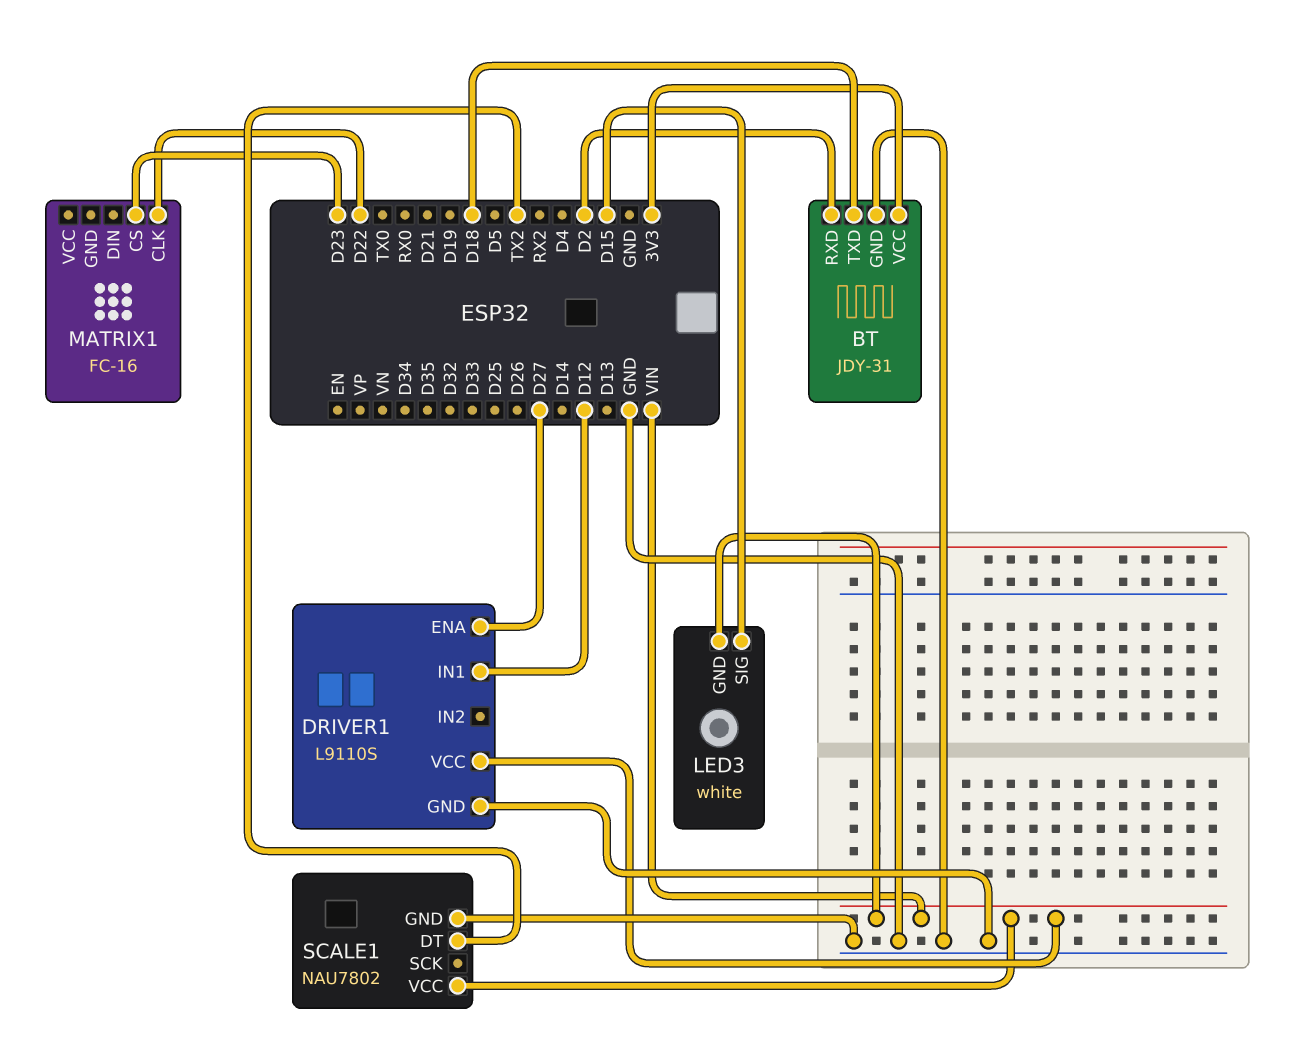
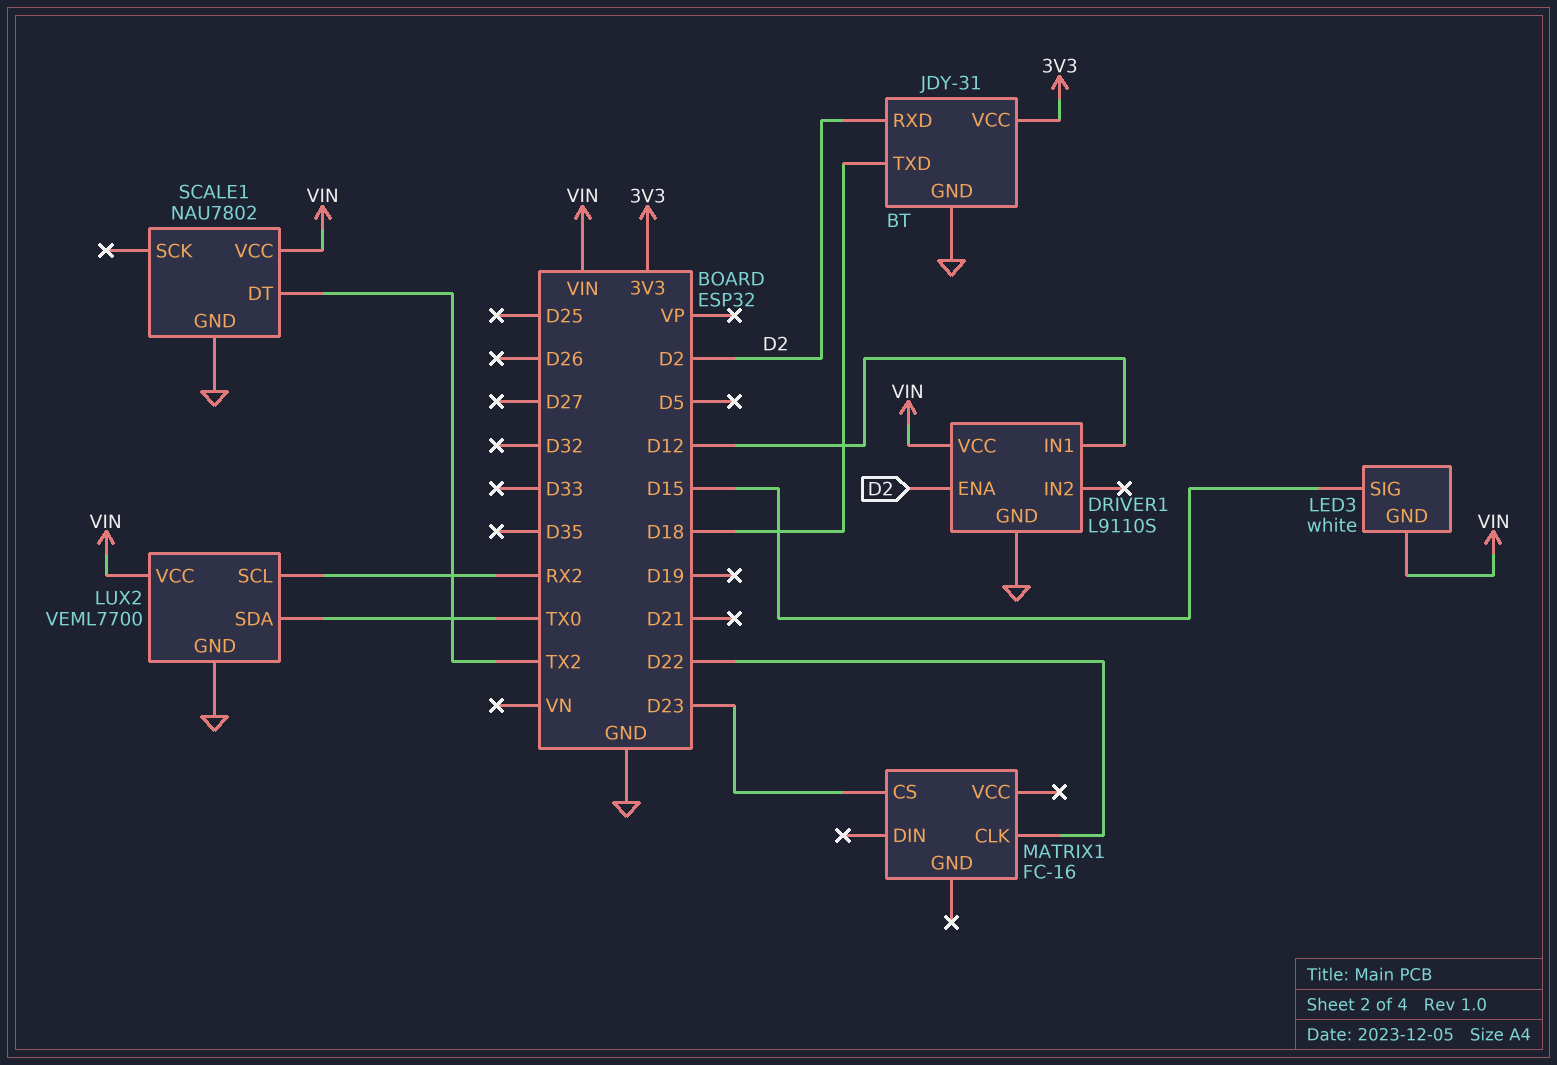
DRIVER1 pin ENA: D27 -> D2
LUX2: none -> VEML7700
LUX2 pin GND: none -> GND
LUX2 pin SCL: none -> RX2
LUX2 pin SDA: none -> TX0
LUX2 pin VCC: none -> VIN

